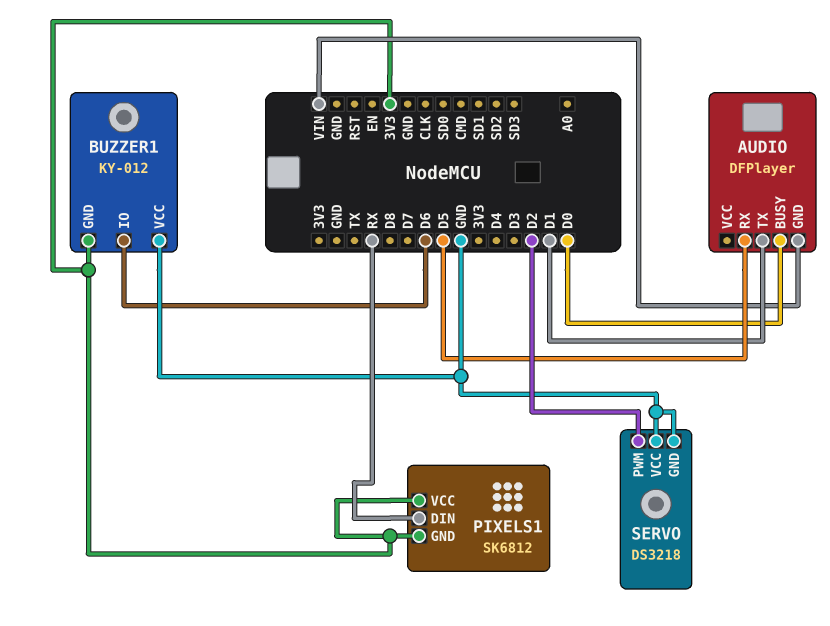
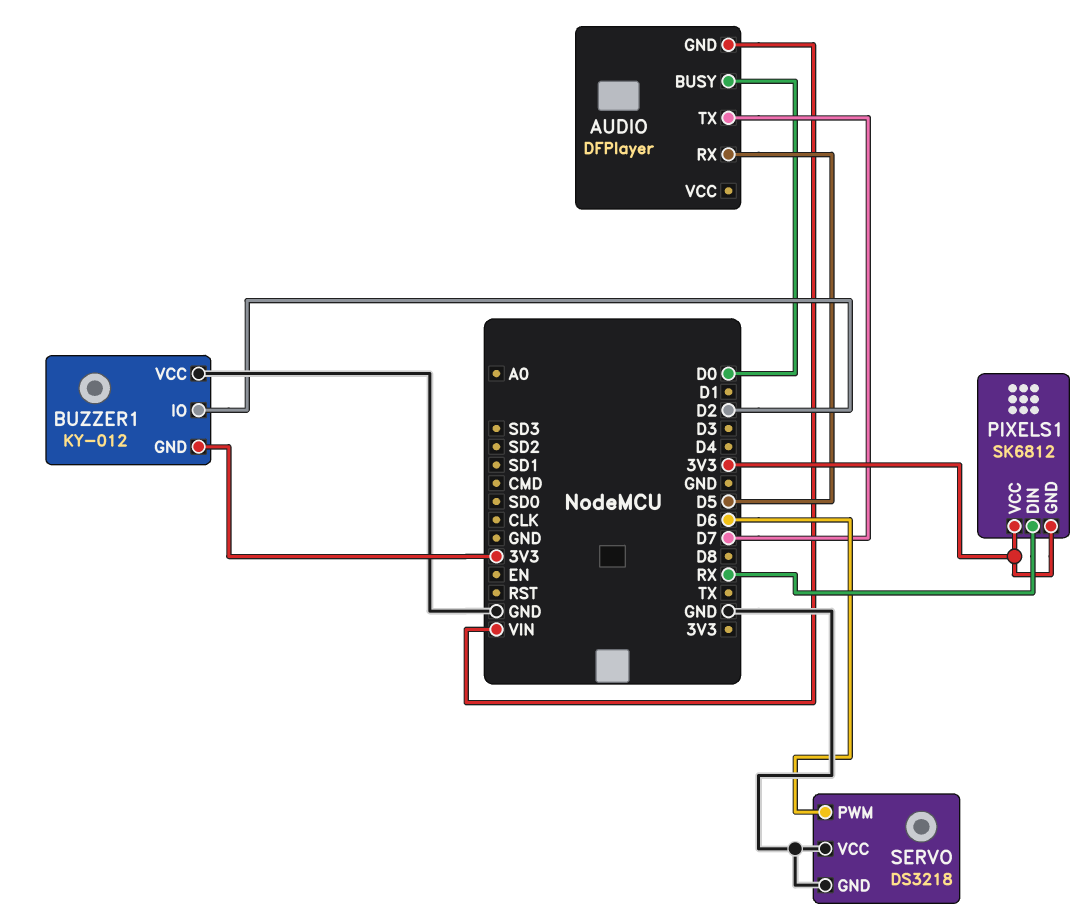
AUDIO pin TX: D1 -> D7
BUZZER1 pin IO: D6 -> D2
SERVO pin PWM: D2 -> D6

